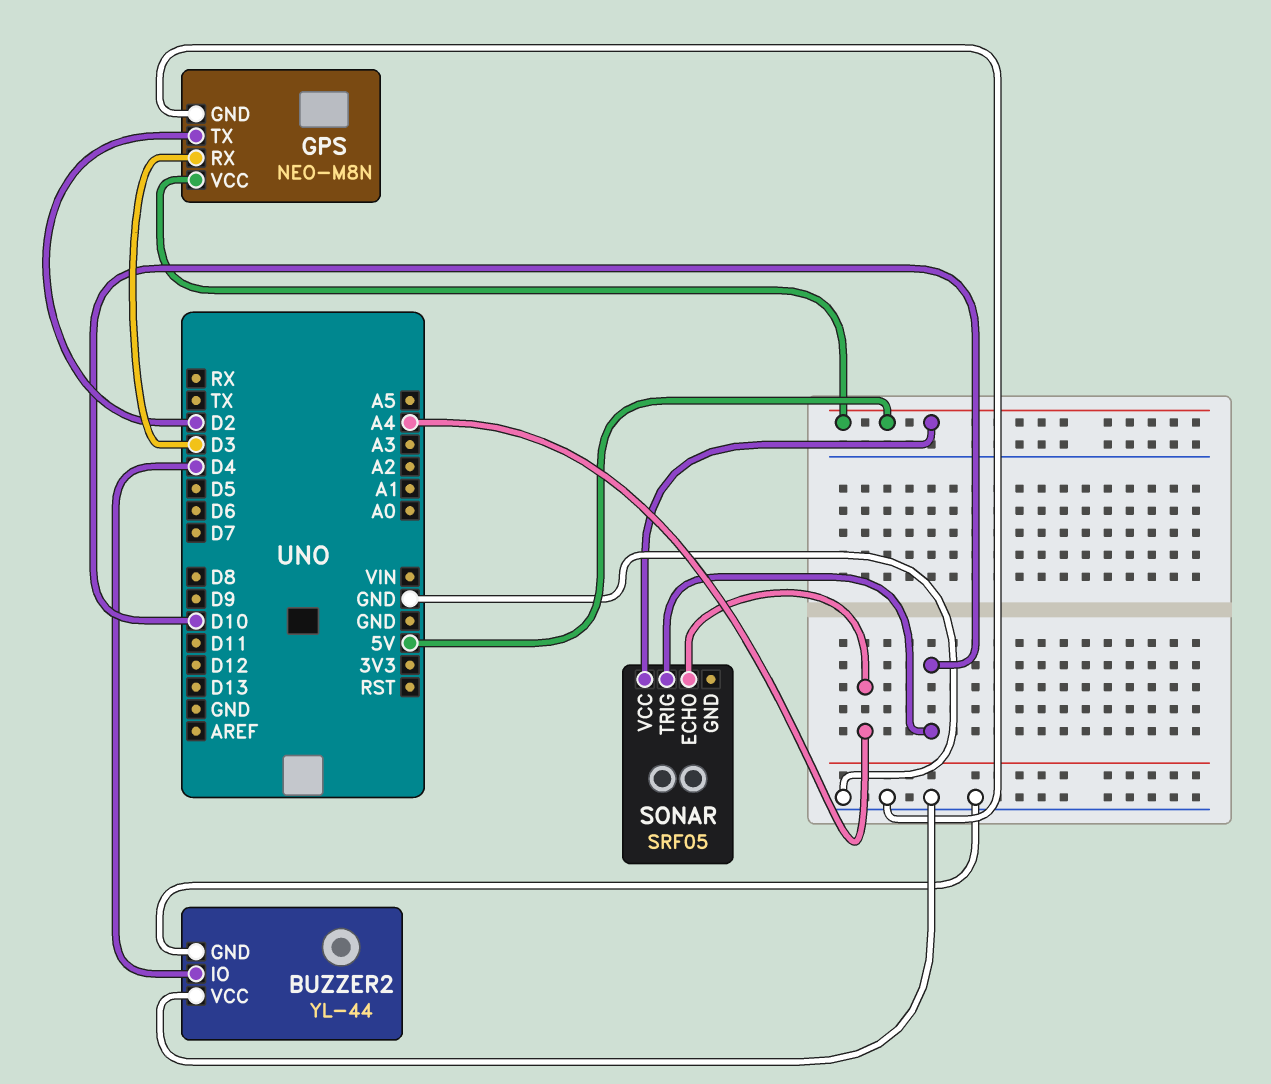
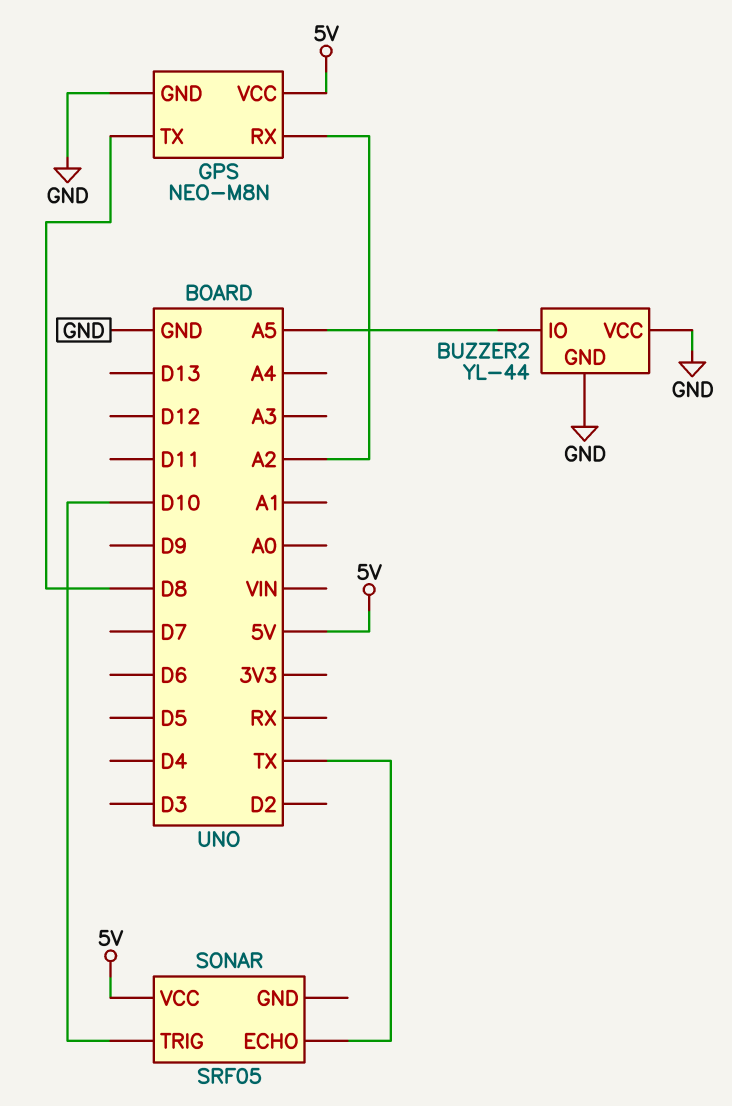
BUZZER2 pin IO: D4 -> A5
GPS pin RX: D3 -> A2
GPS pin TX: D2 -> D8
SONAR pin ECHO: A4 -> TX

